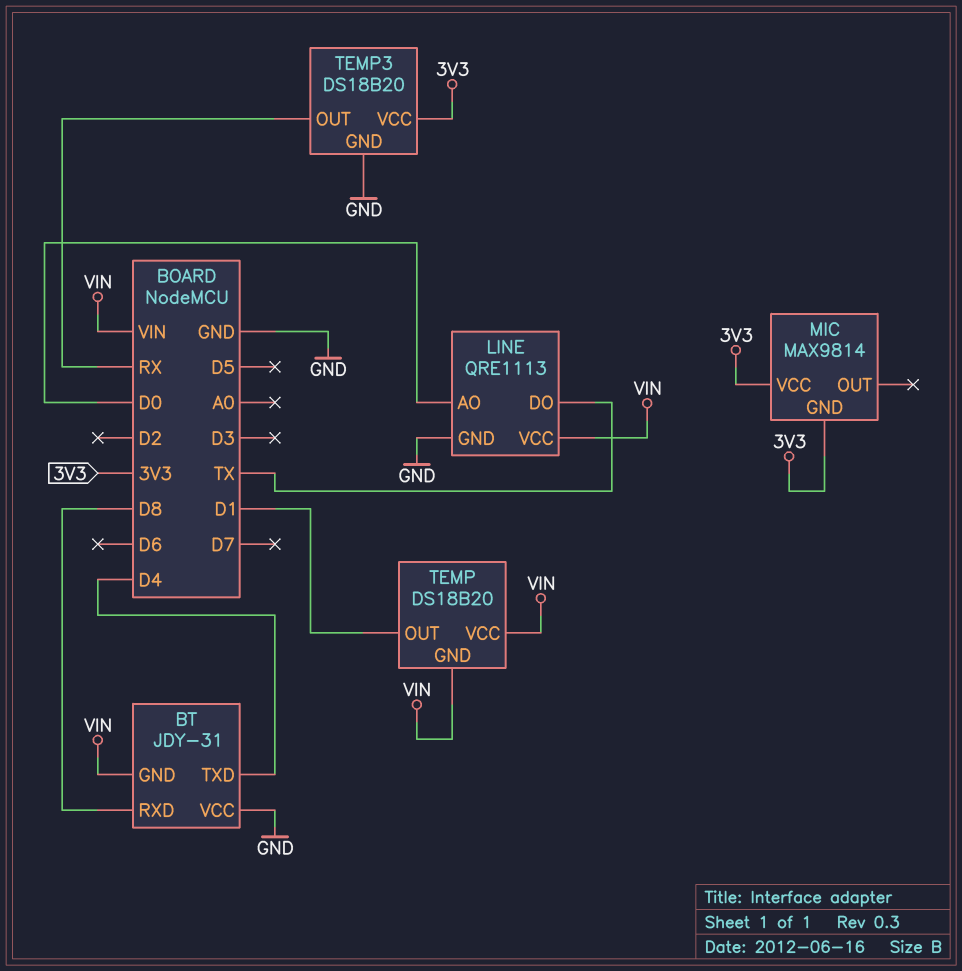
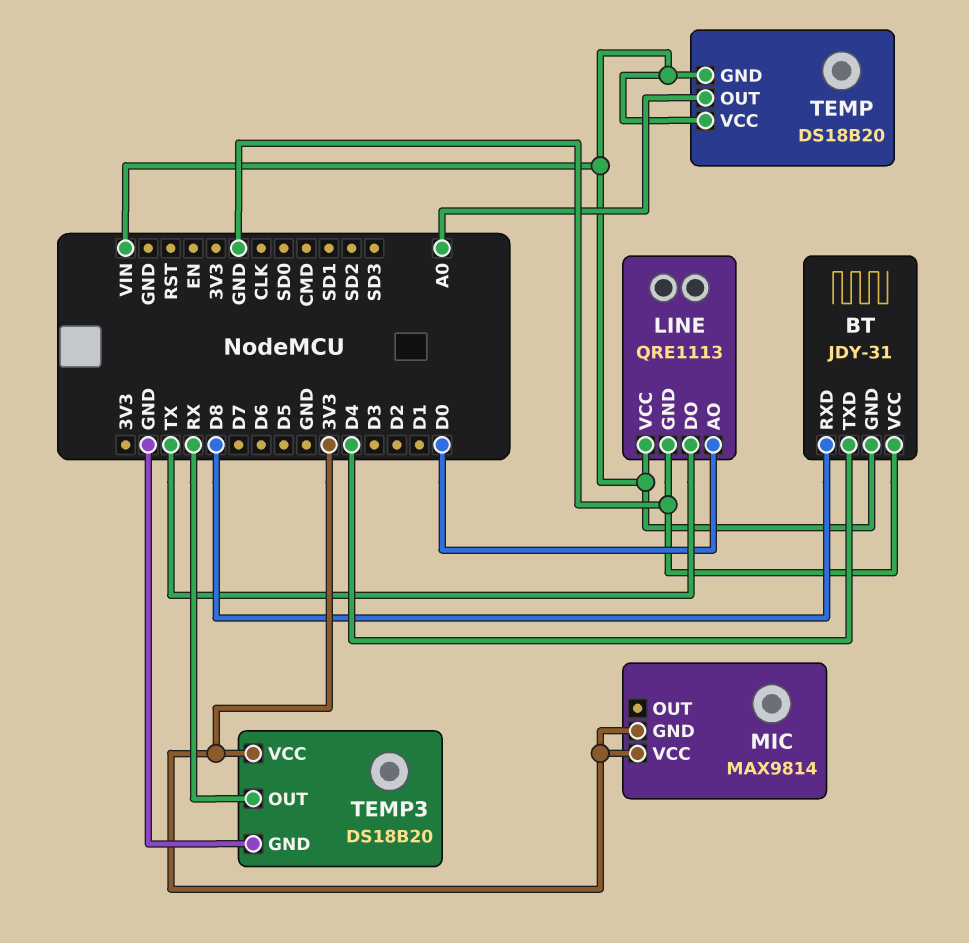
TEMP pin OUT: D1 -> A0

